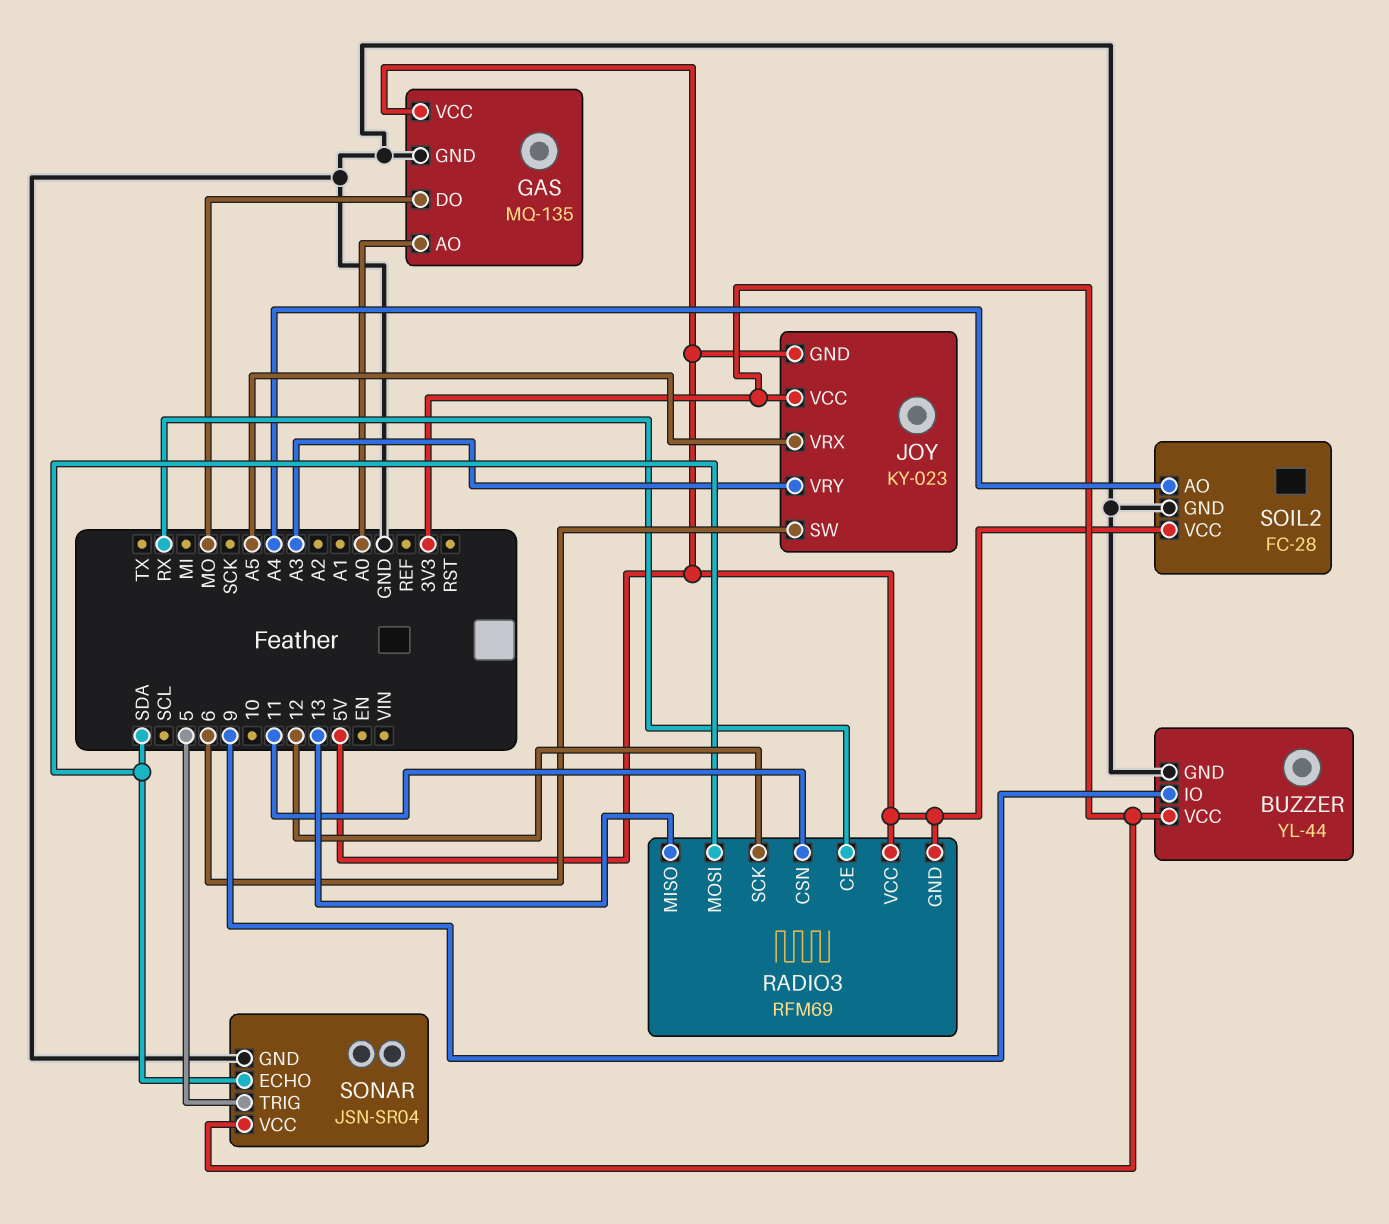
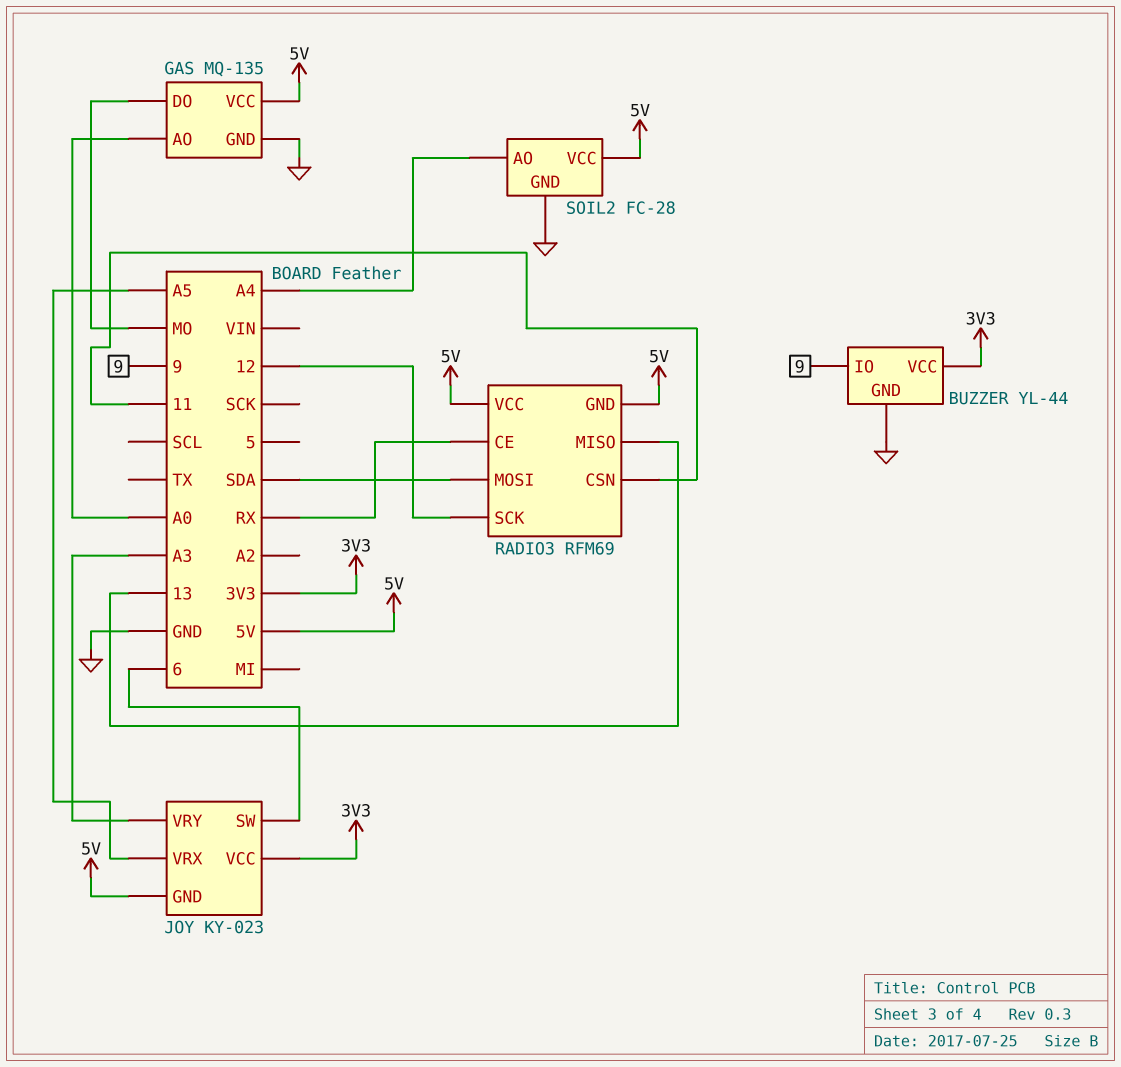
SONAR: JSN-SR04 -> none
SONAR pin ECHO: SDA -> none
SONAR pin GND: GND -> none
SONAR pin TRIG: 5 -> none
SONAR pin VCC: 3V3 -> none

